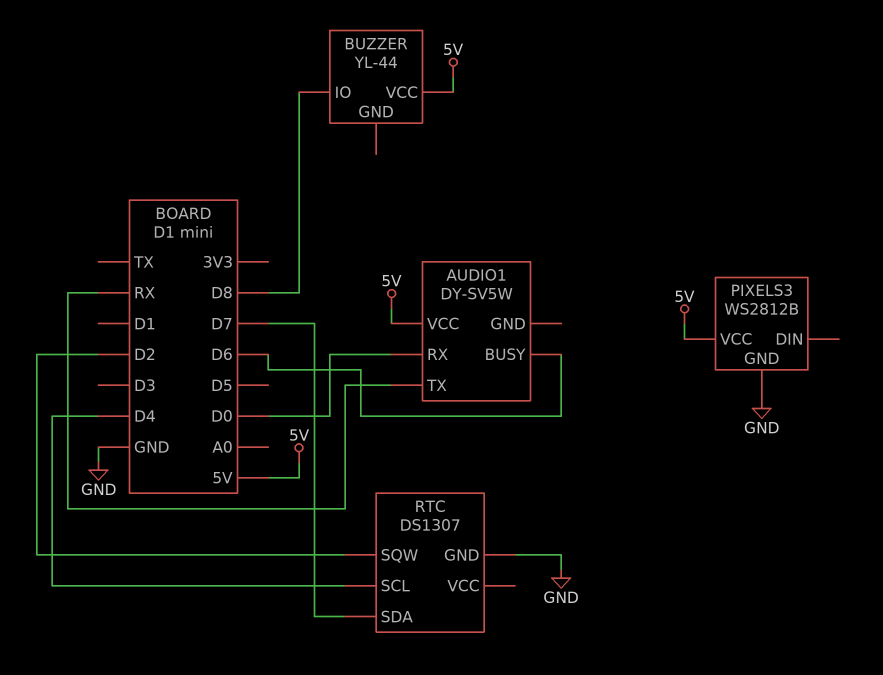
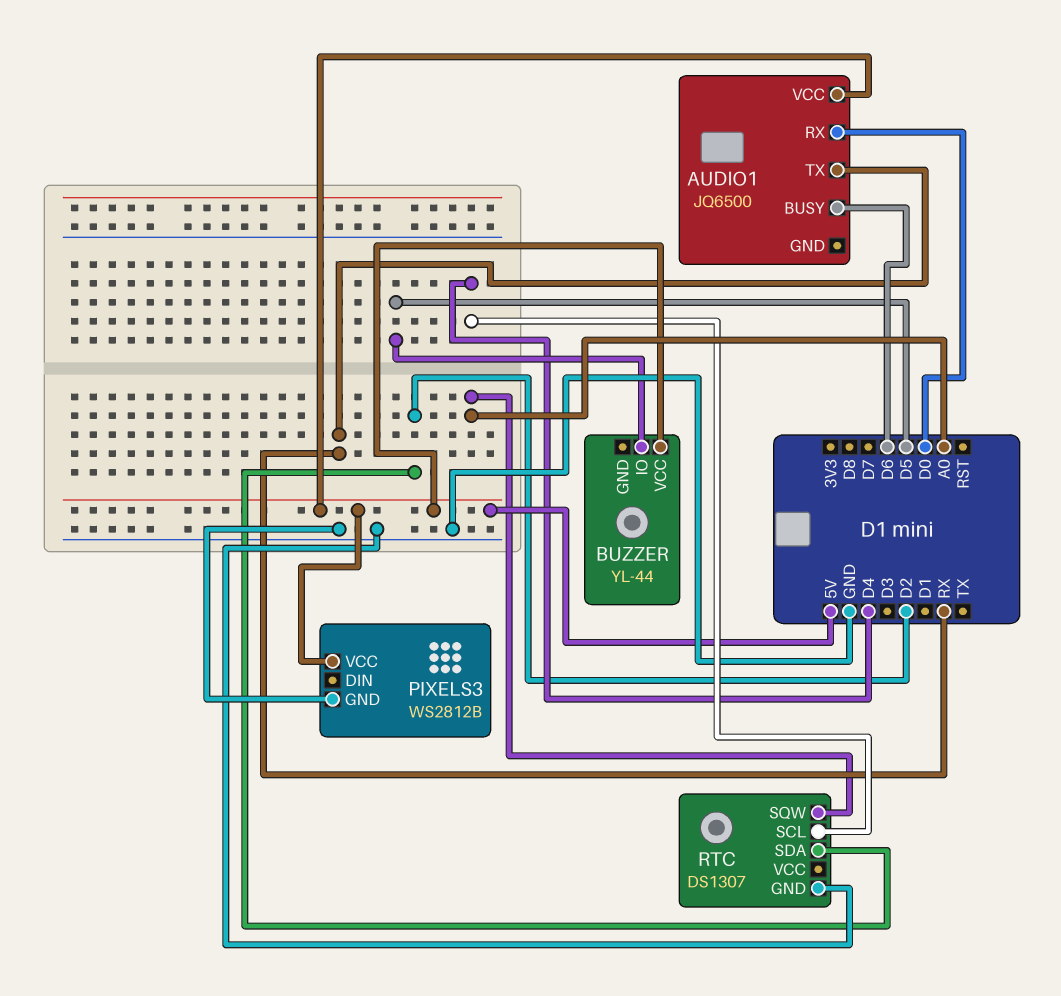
AUDIO1: DY-SV5W -> JQ6500
BUZZER pin IO: D8 -> D5
RTC pin SDA: D7 -> D2
RTC pin SQW: D2 -> A0

